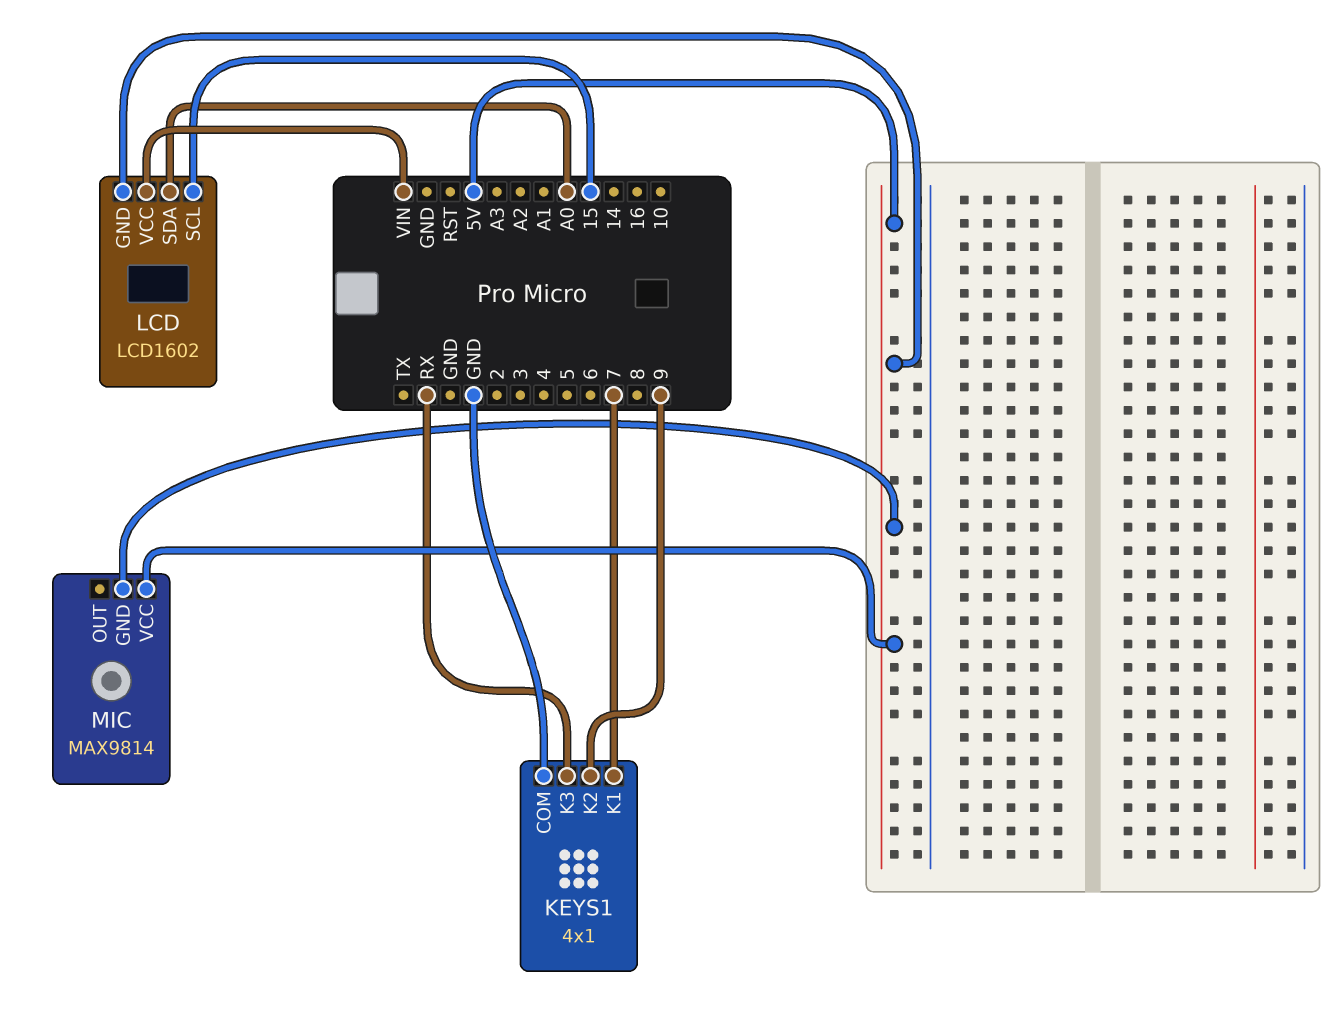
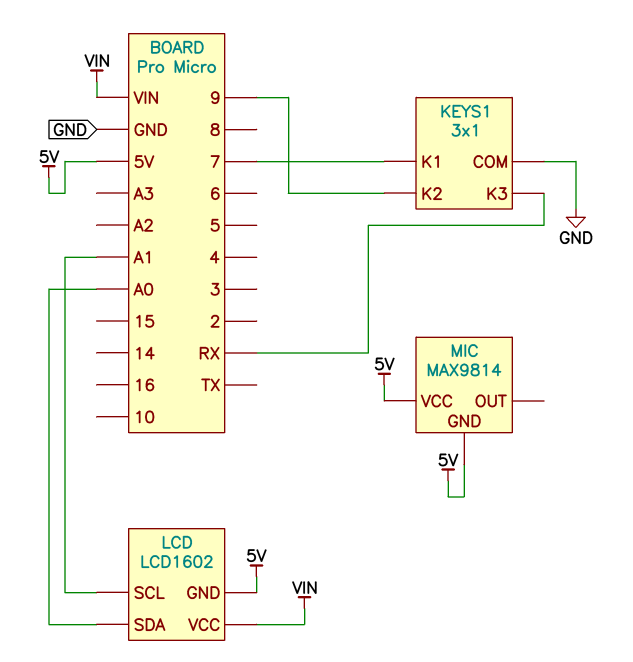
KEYS1: 4x1 -> 3x1
LCD pin SCL: 15 -> A1

